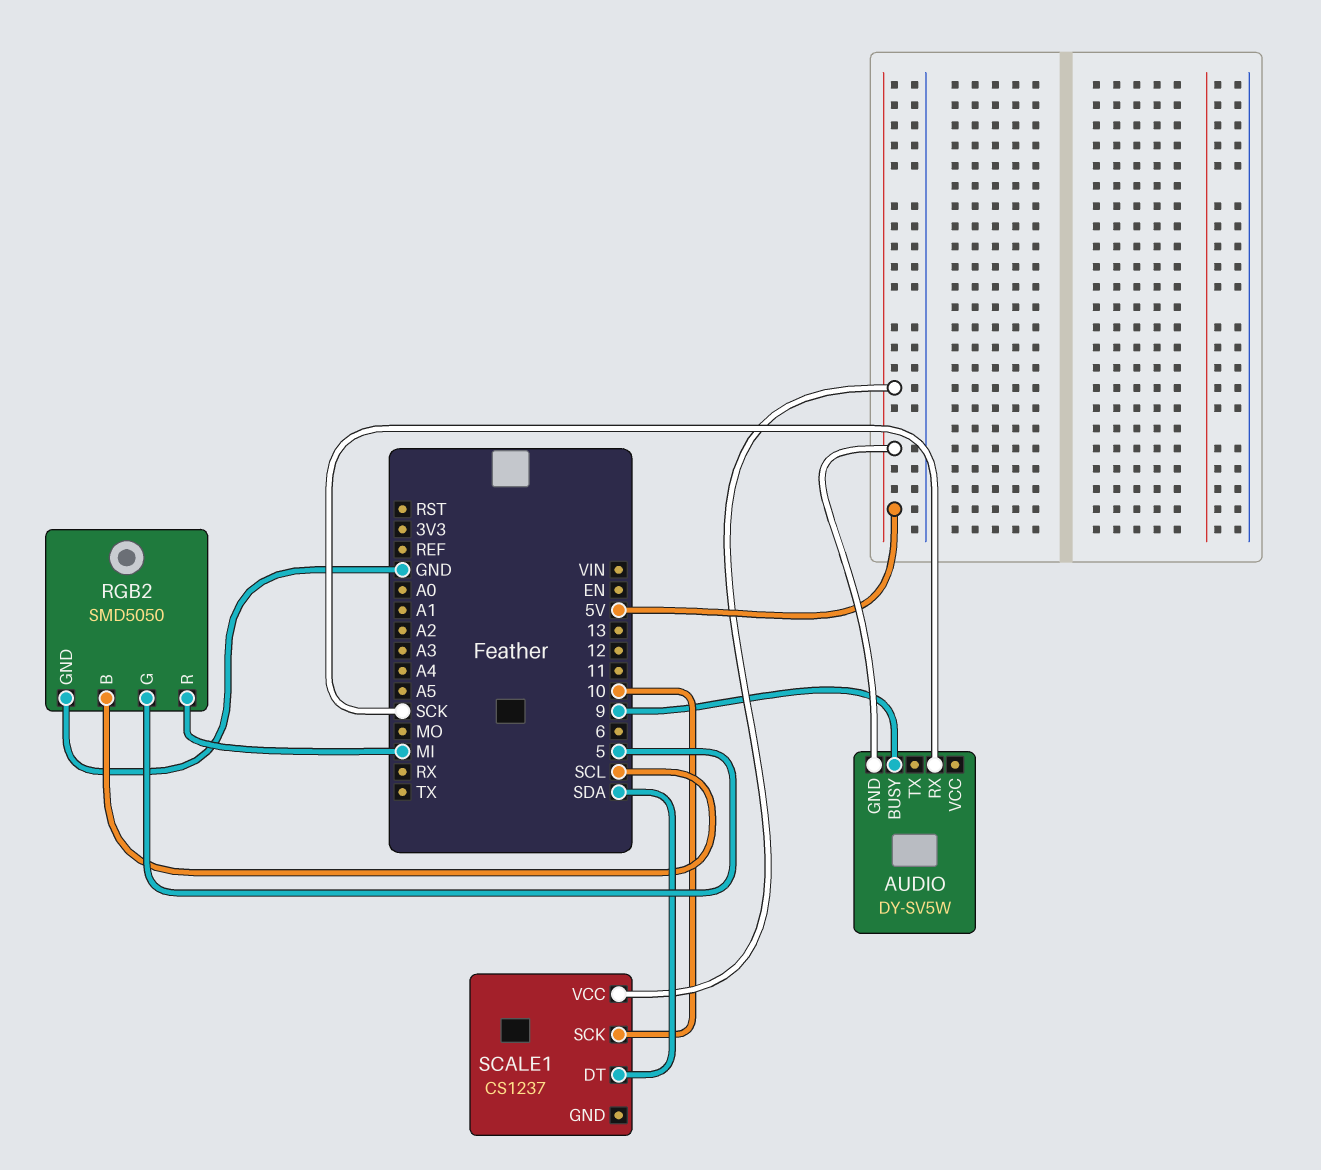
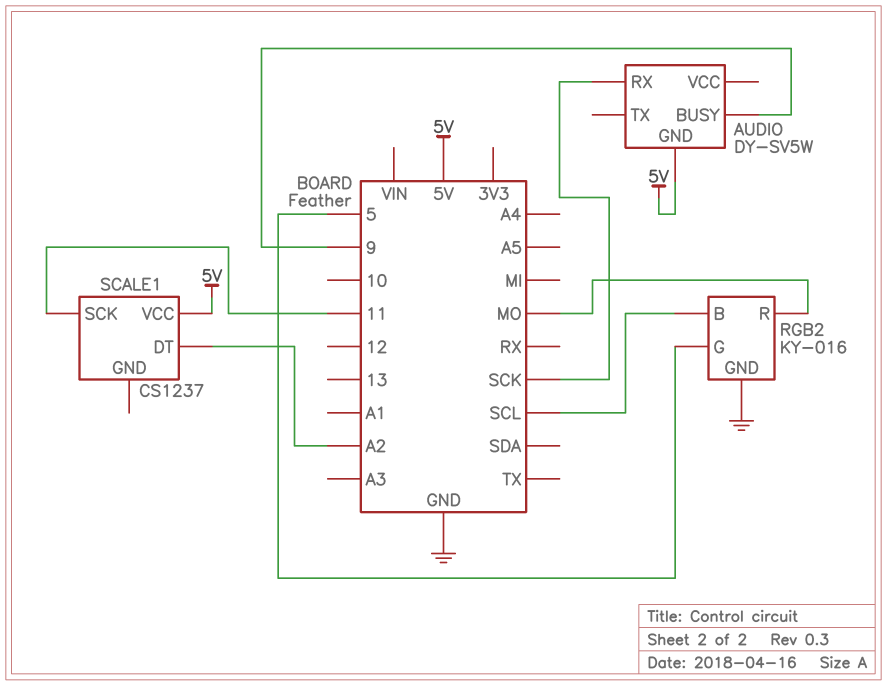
RGB2: SMD5050 -> KY-016
RGB2 pin R: MI -> MO
SCALE1 pin DT: SDA -> A2
SCALE1 pin SCK: 10 -> 11

